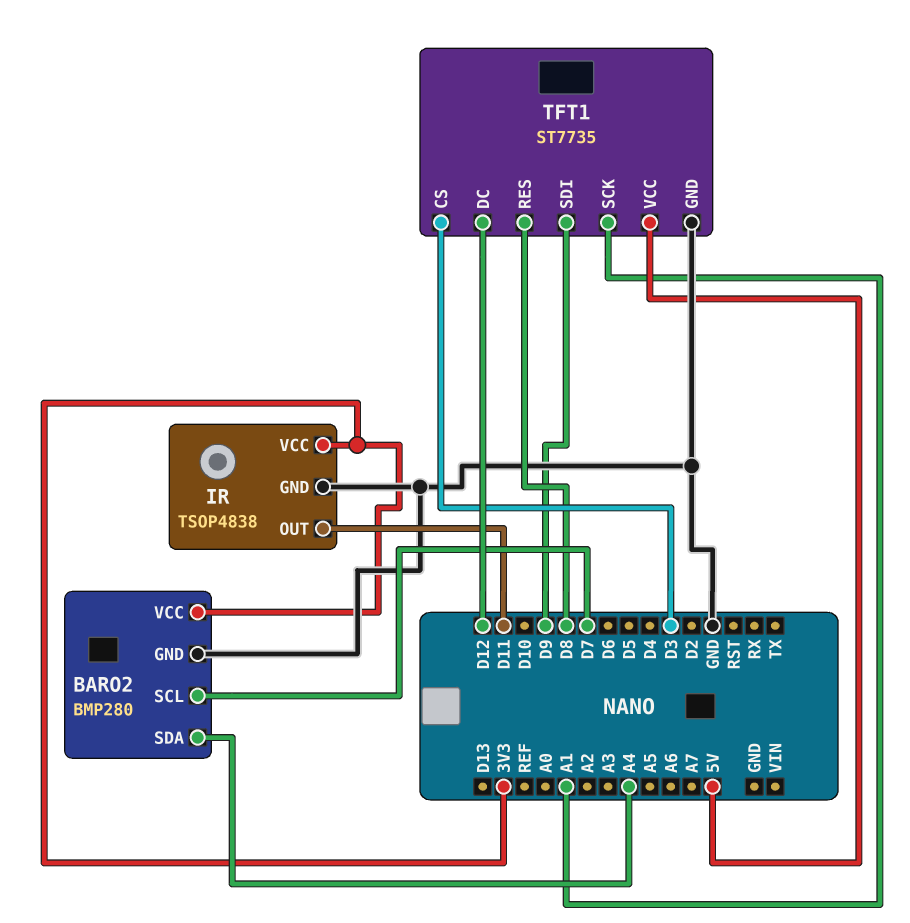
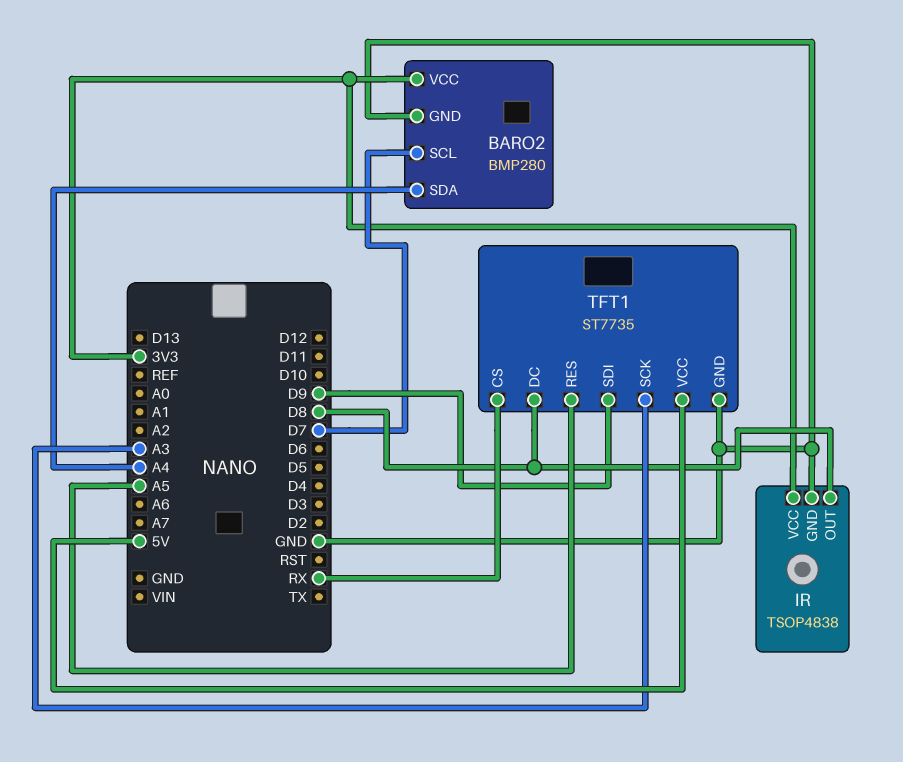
IR pin OUT: D11 -> D8
TFT1 pin CS: D3 -> RX
TFT1 pin DC: D12 -> D8
TFT1 pin RES: D8 -> A5
TFT1 pin SCK: A1 -> A3

